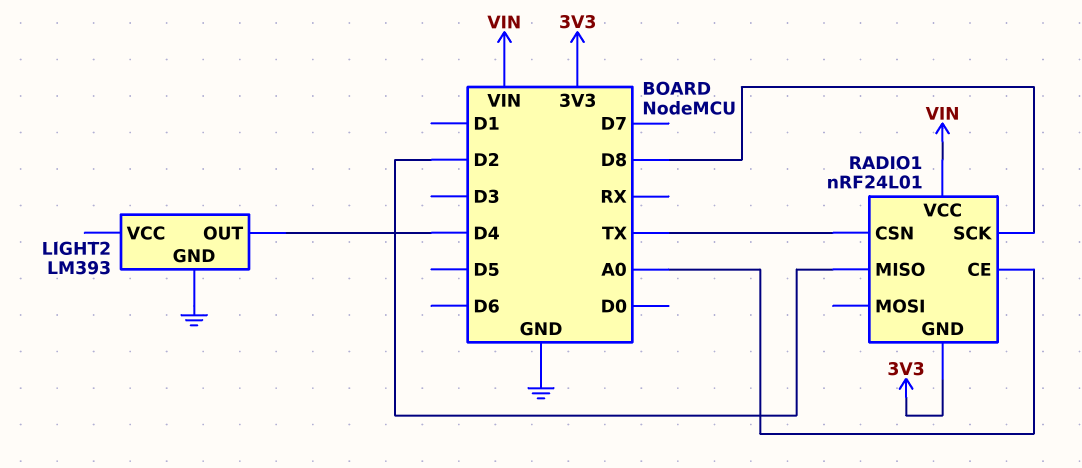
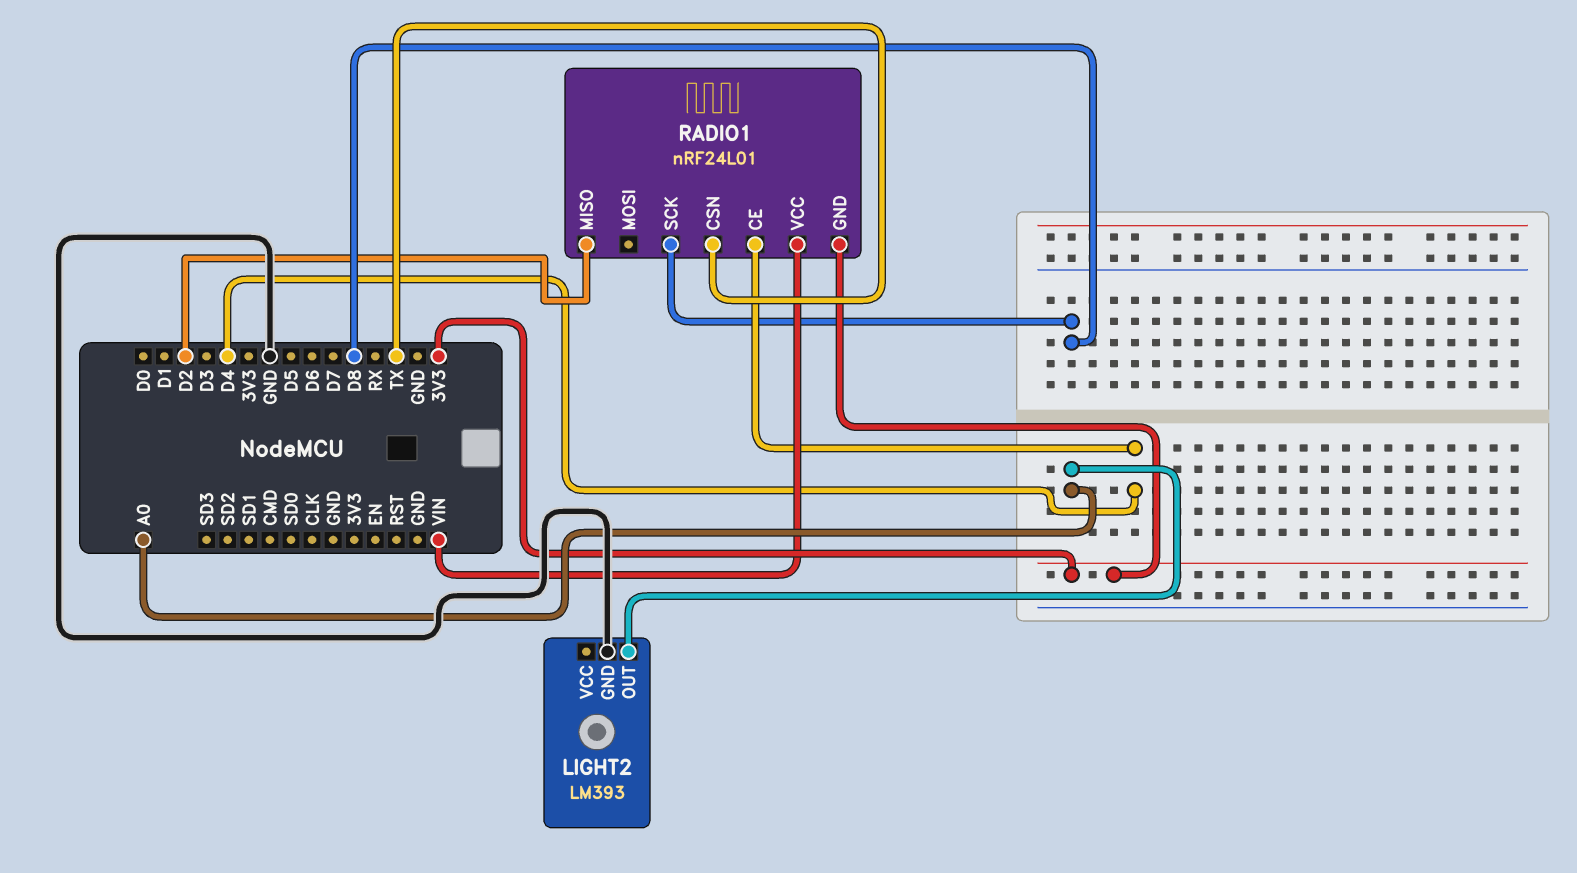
LIGHT2 pin OUT: D4 -> A0
RADIO1 pin CE: A0 -> D4

